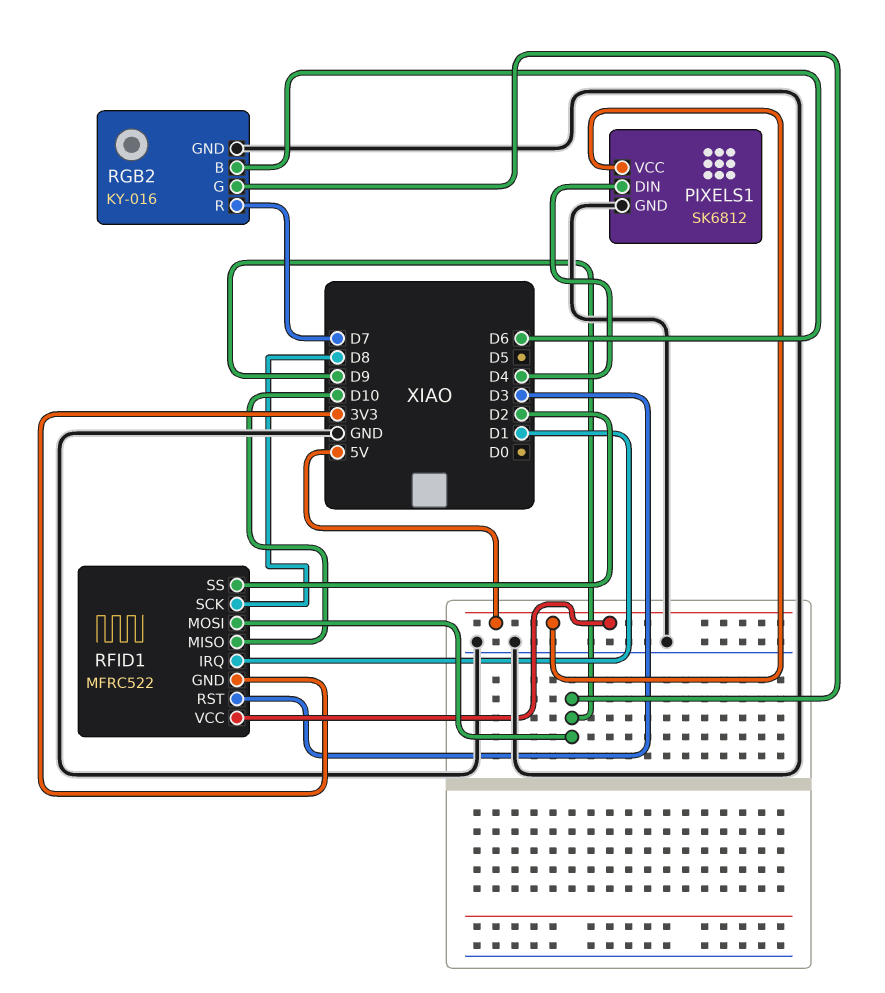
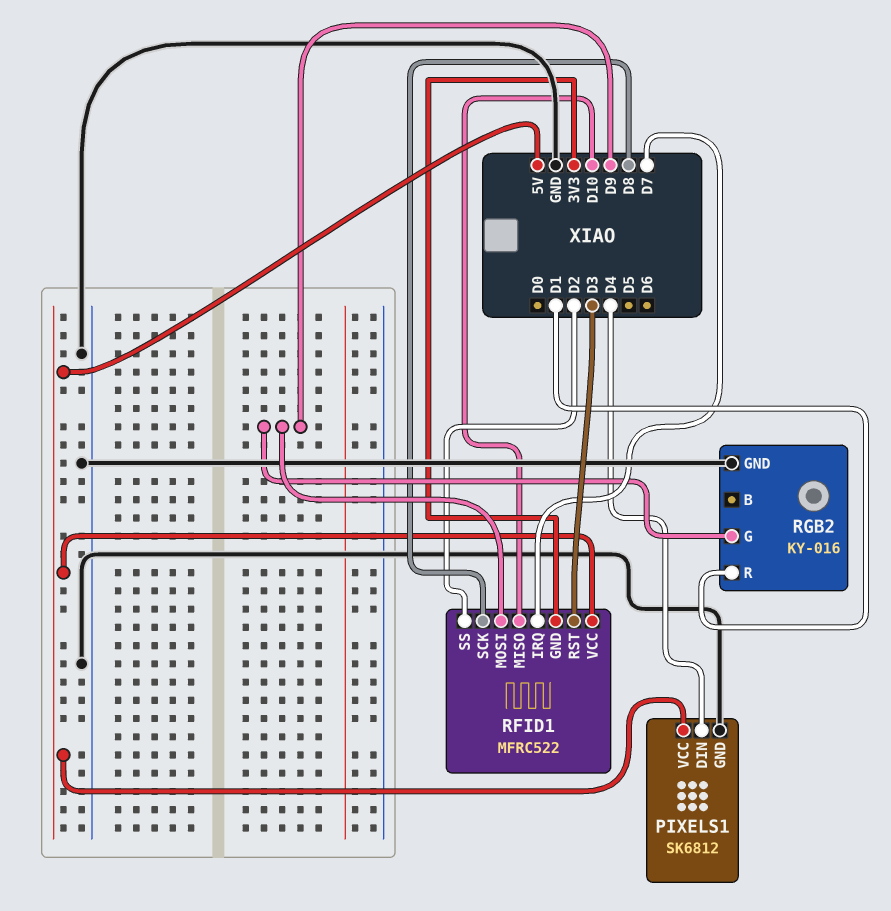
RFID1 pin IRQ: D1 -> D7
RGB2 pin B: D6 -> none
RGB2 pin R: D7 -> D1

